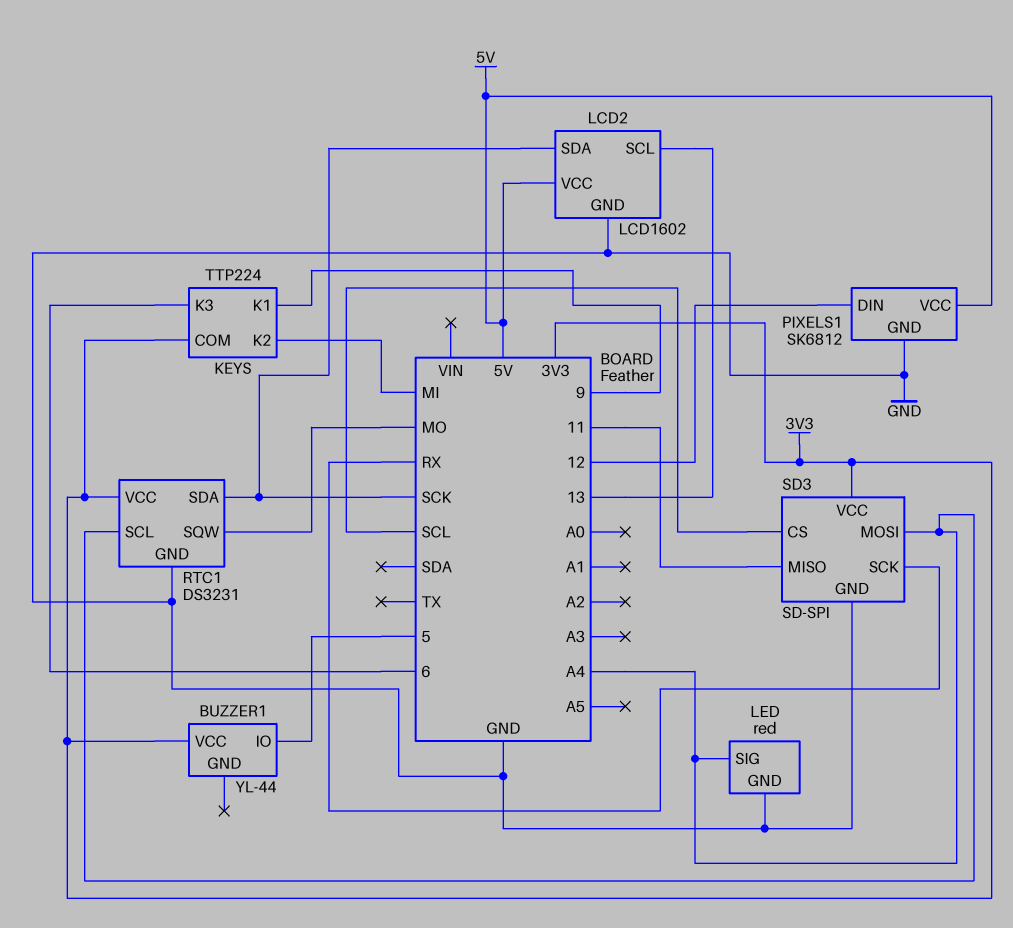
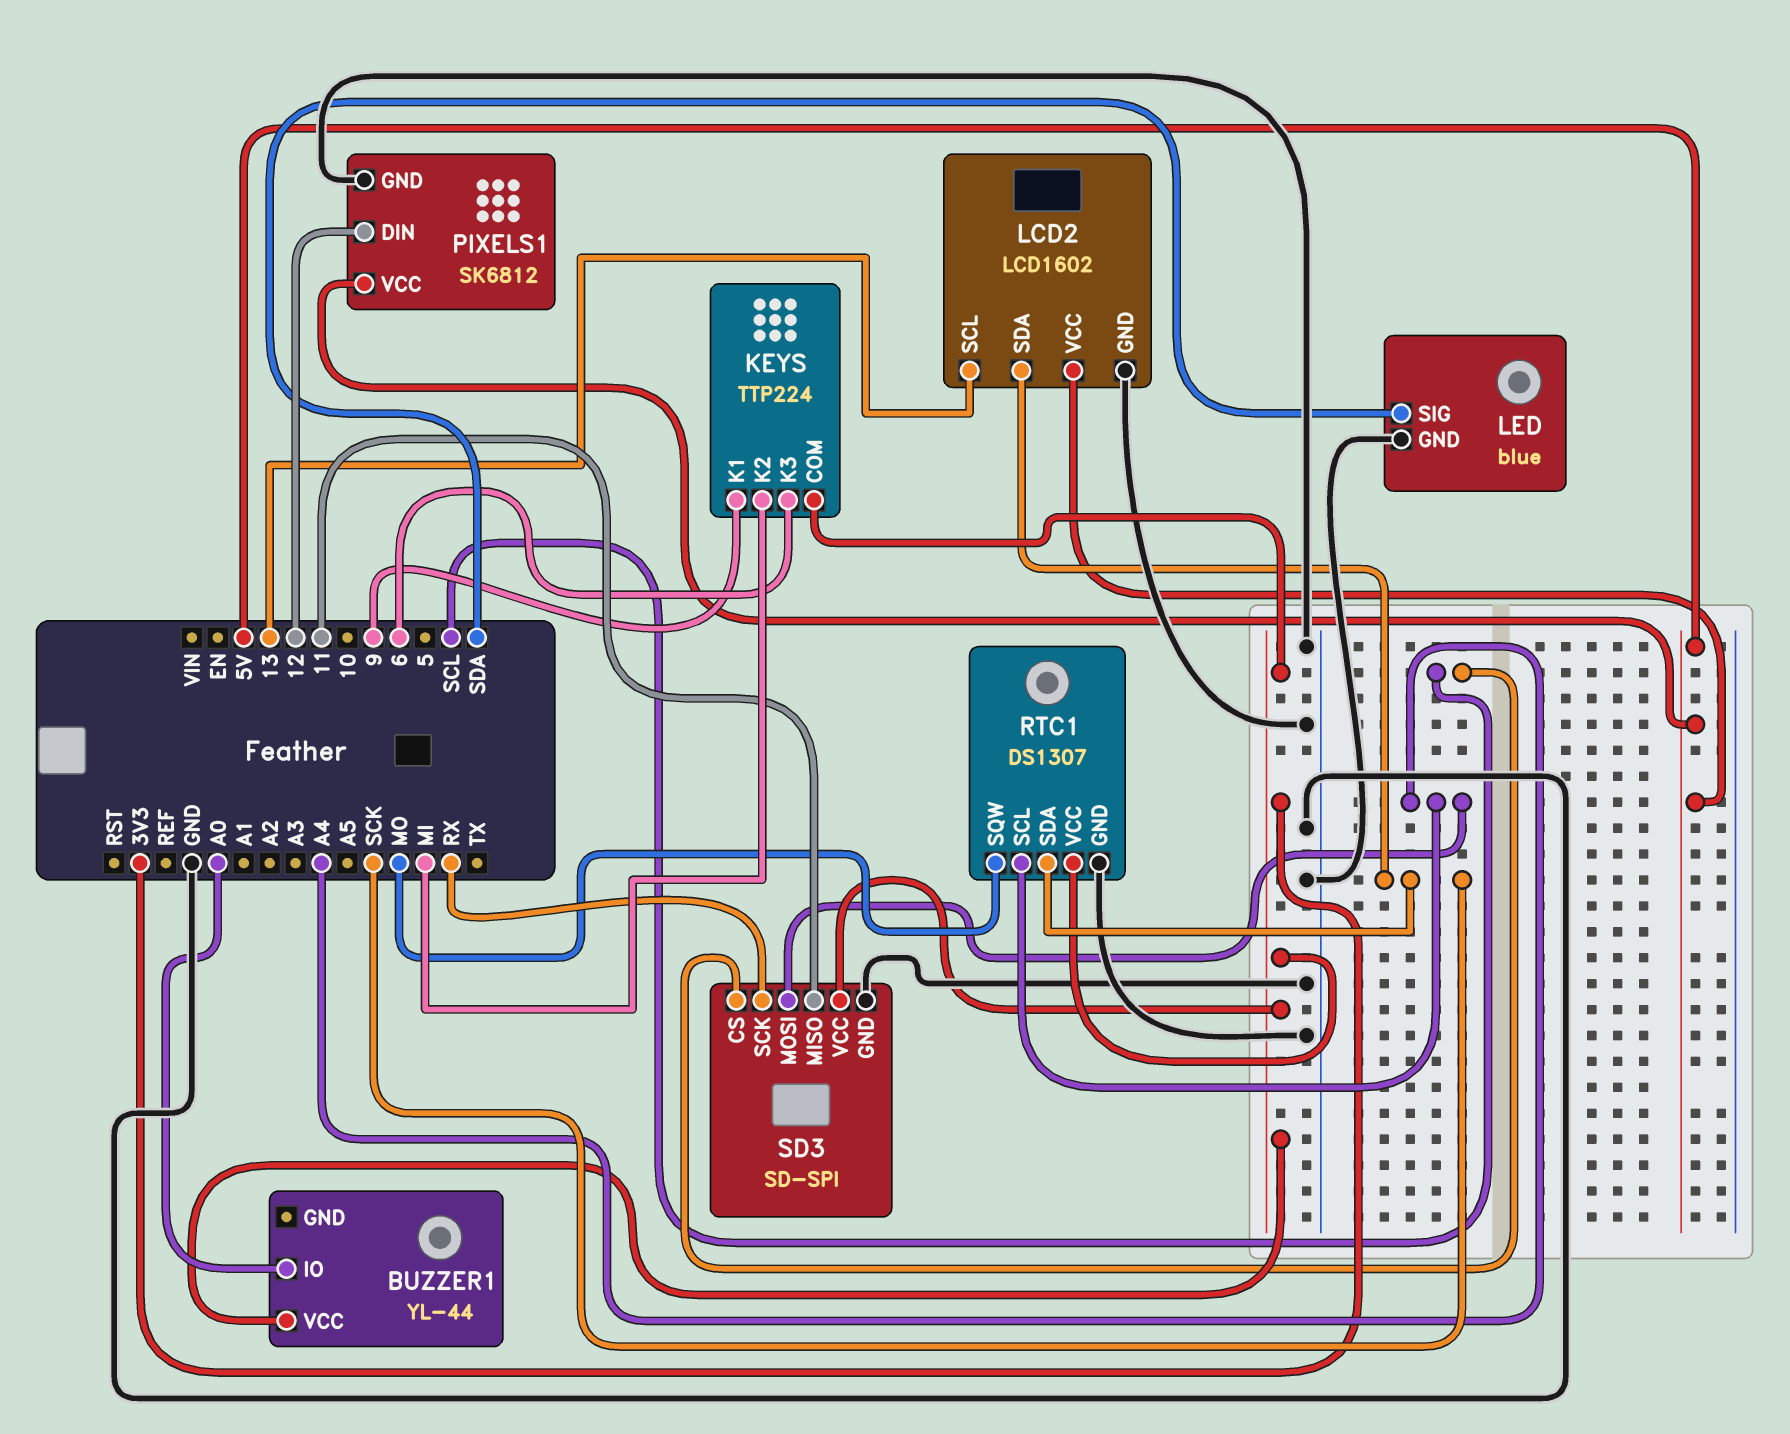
BUZZER1 pin IO: 5 -> A0
LED: red -> blue
LED pin SIG: A4 -> SDA
RTC1: DS3231 -> DS1307

